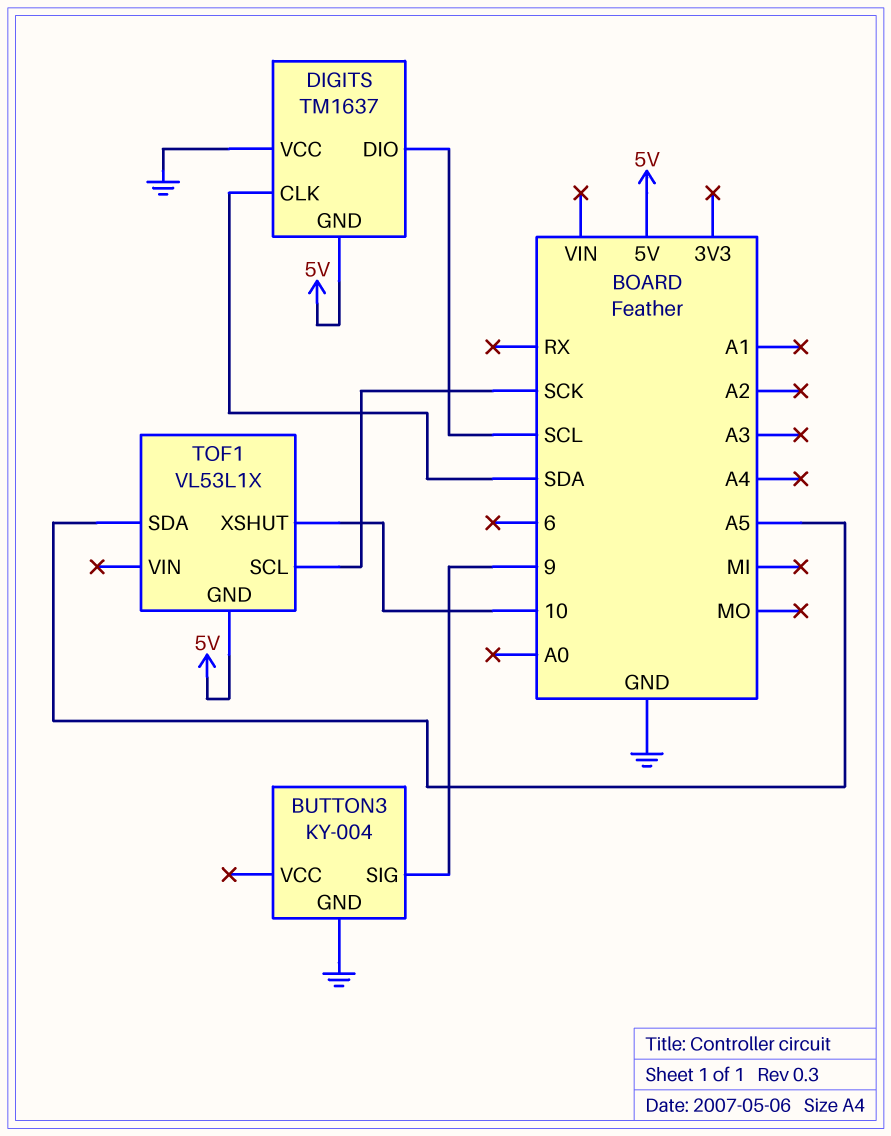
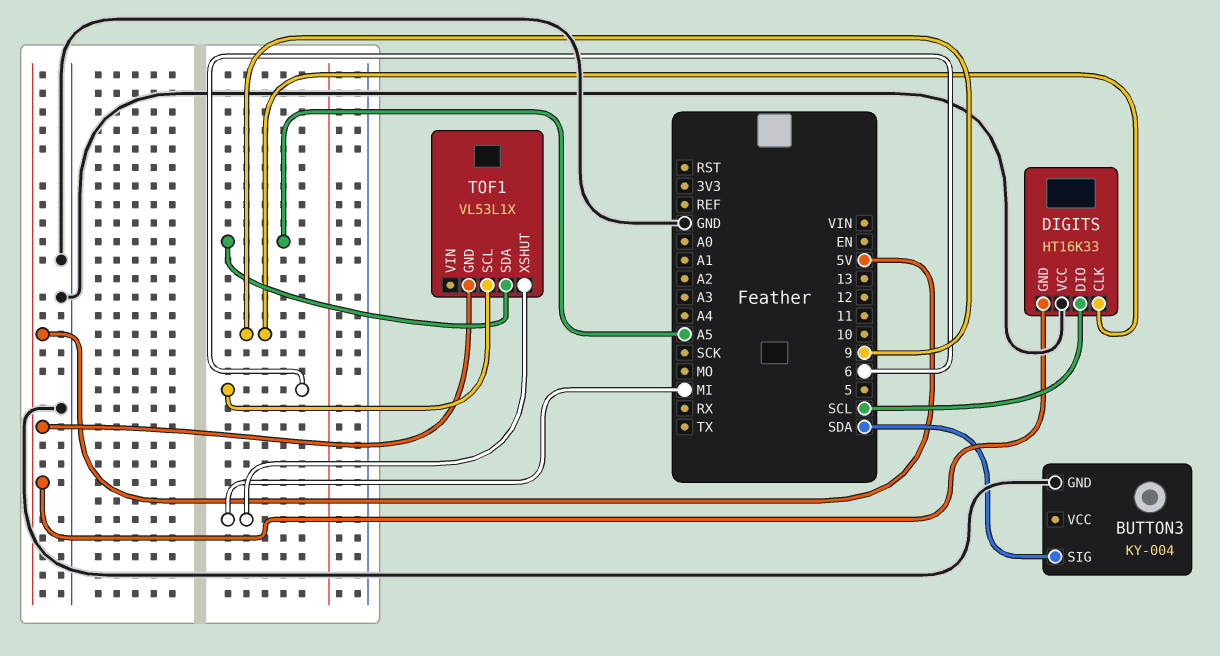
BUTTON3 pin SIG: 9 -> SDA
DIGITS: TM1637 -> HT16K33
DIGITS pin CLK: SDA -> 9
TOF1 pin SCL: SCK -> 6
TOF1 pin XSHUT: 10 -> MI

